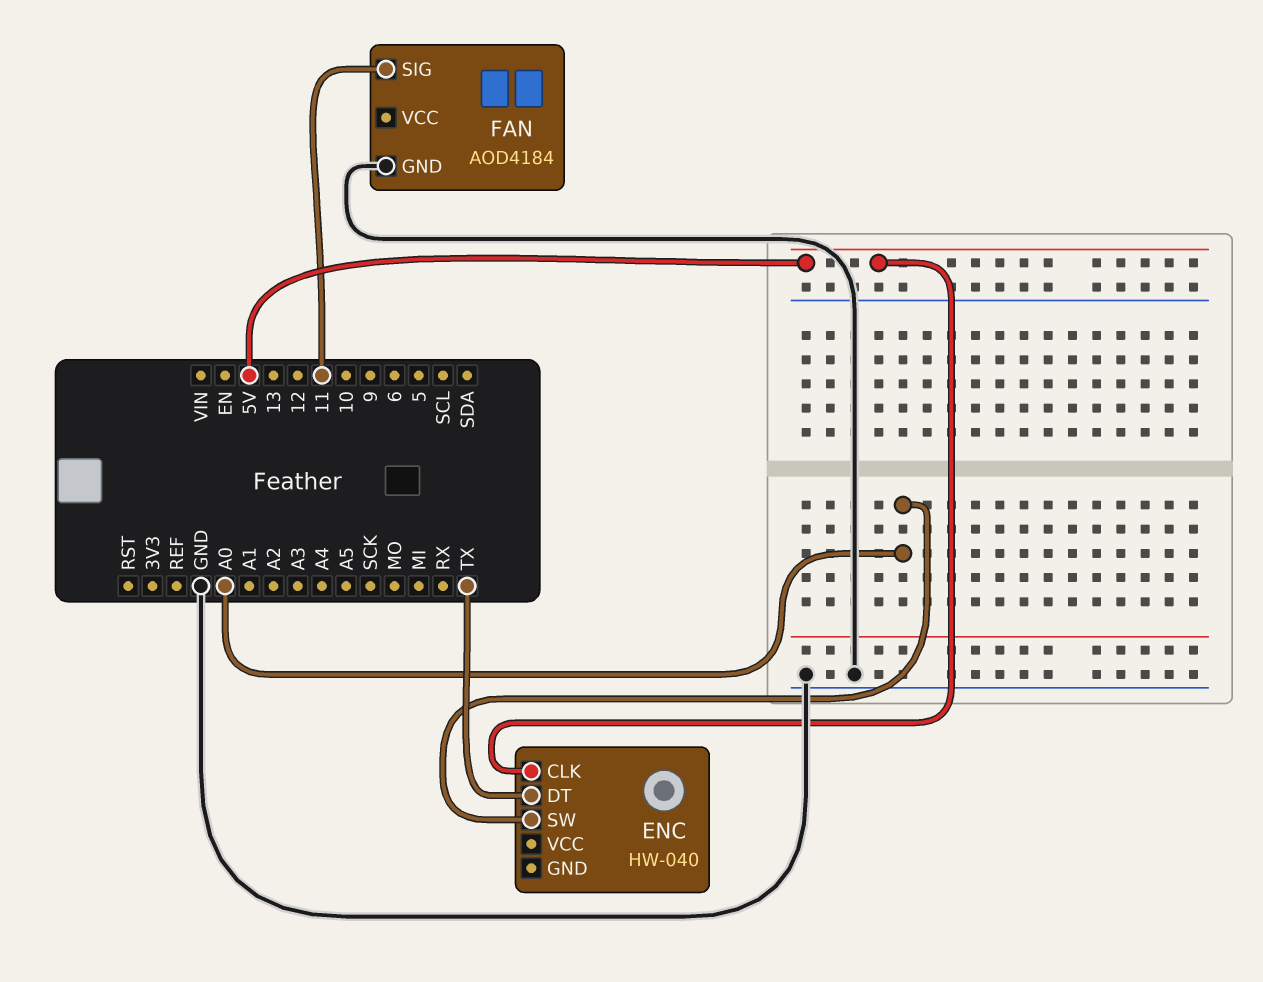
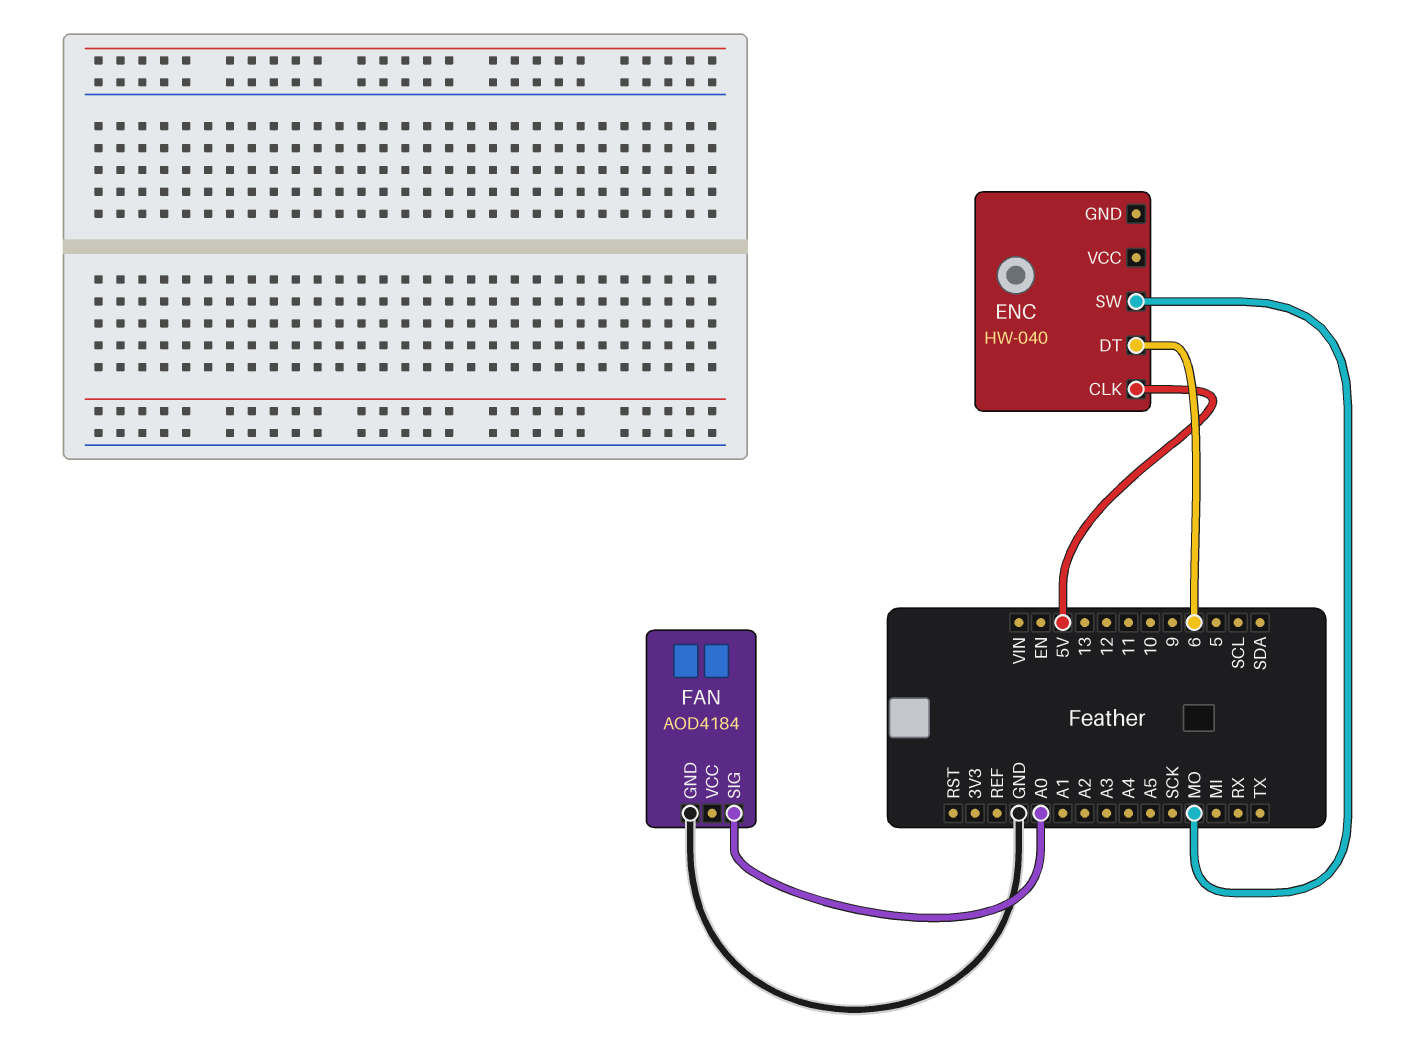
ENC pin DT: TX -> 6
ENC pin SW: A0 -> MO
FAN pin SIG: 11 -> A0

